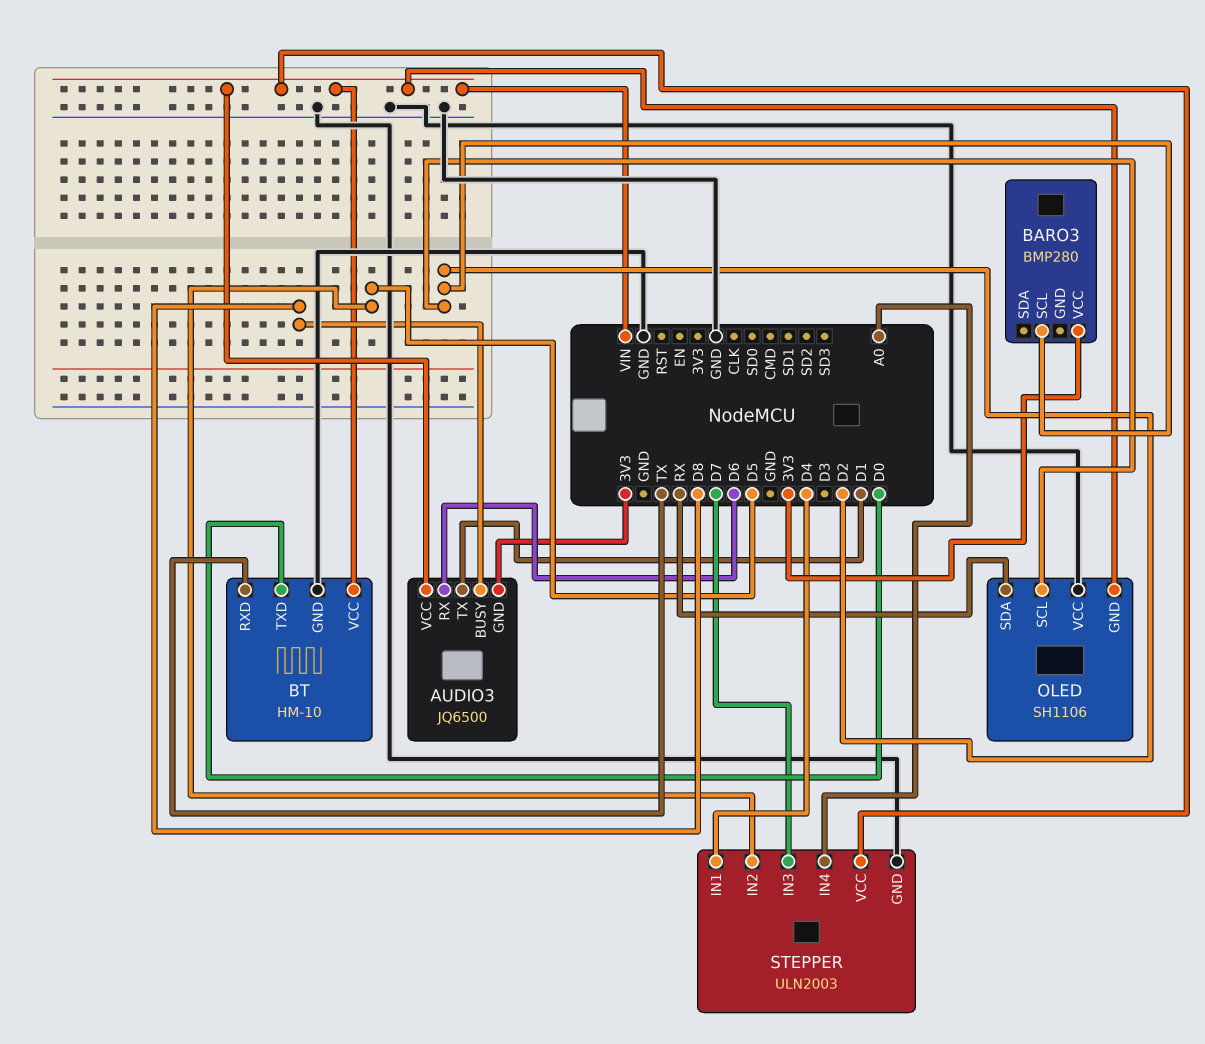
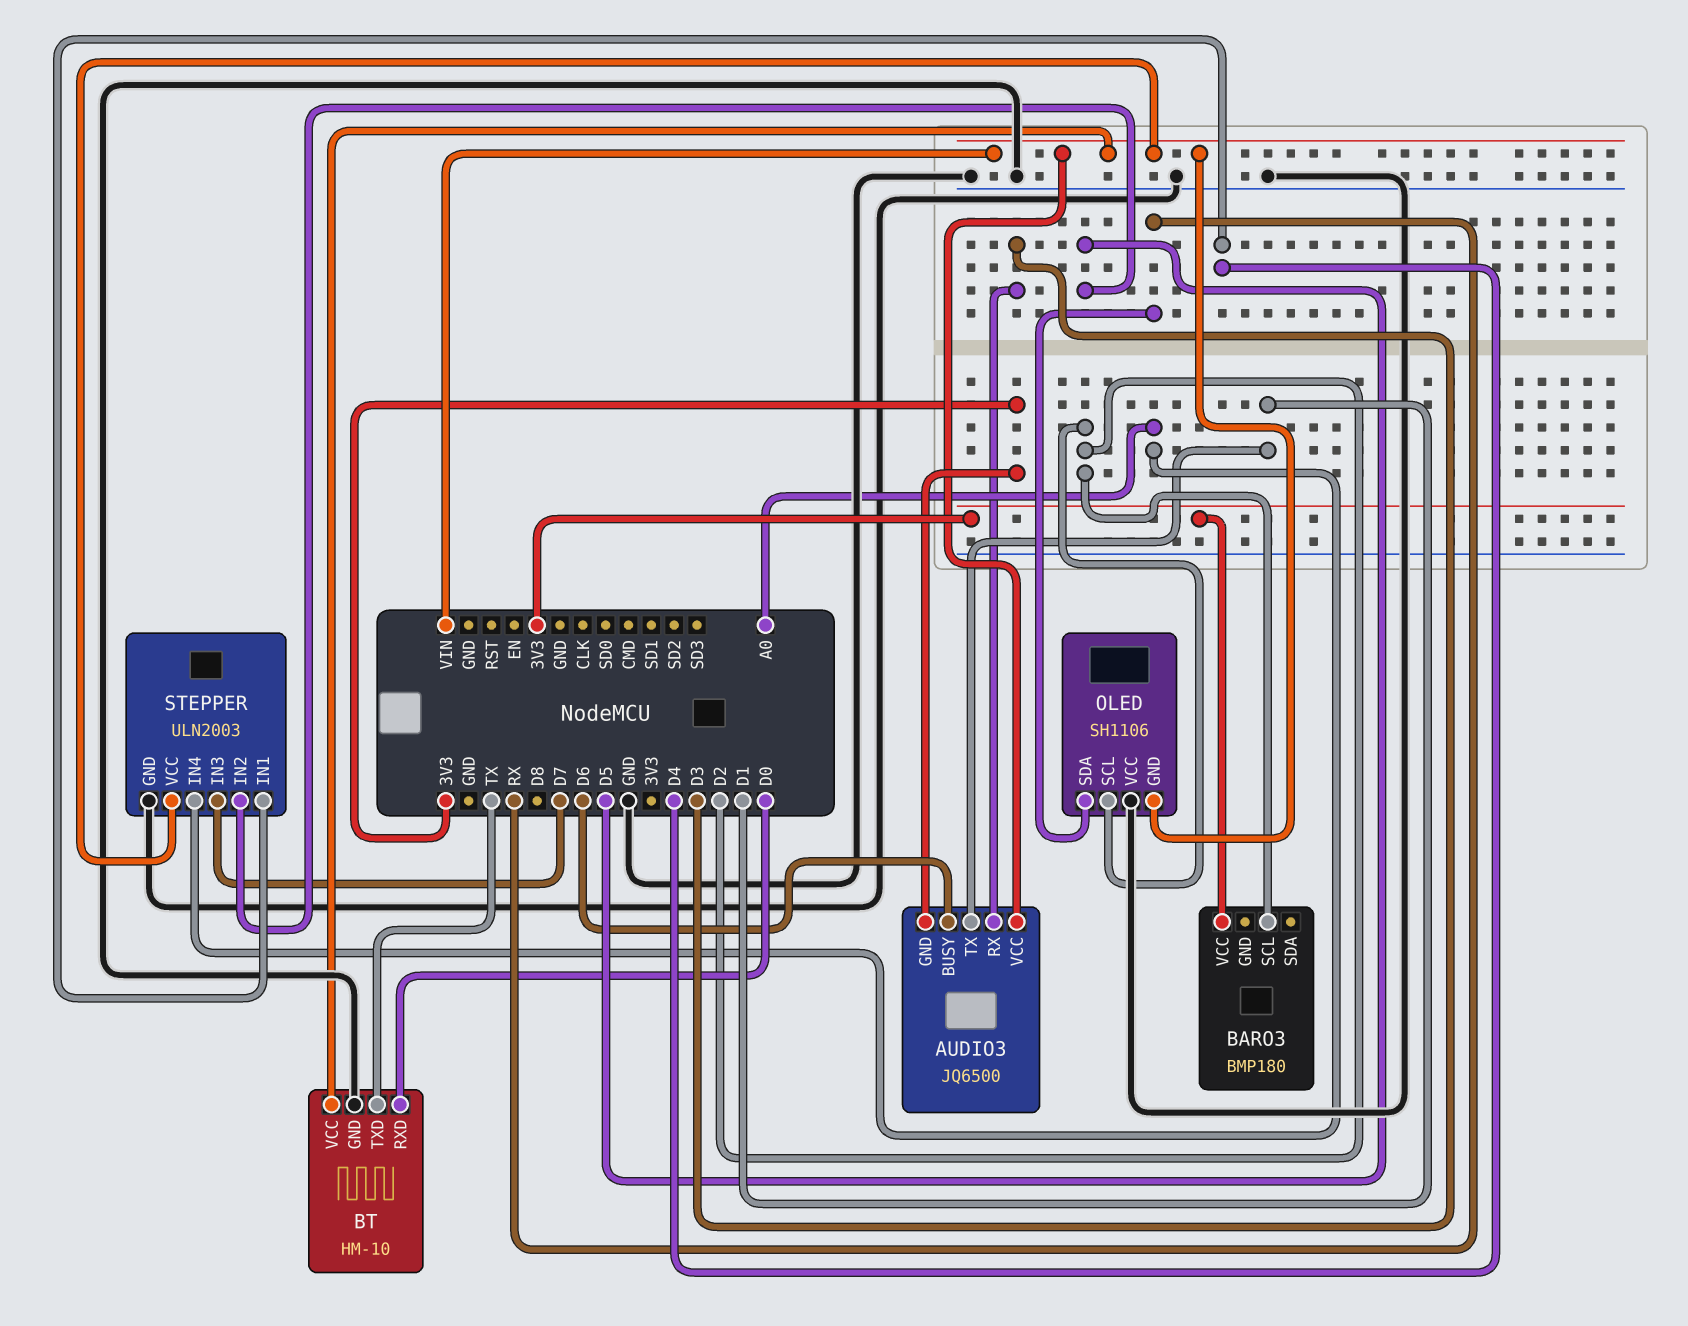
AUDIO3 pin BUSY: D8 -> D6
AUDIO3 pin RX: D6 -> D3
BARO3: BMP280 -> BMP180
BT pin RXD: TX -> D0
BT pin TXD: D0 -> TX

